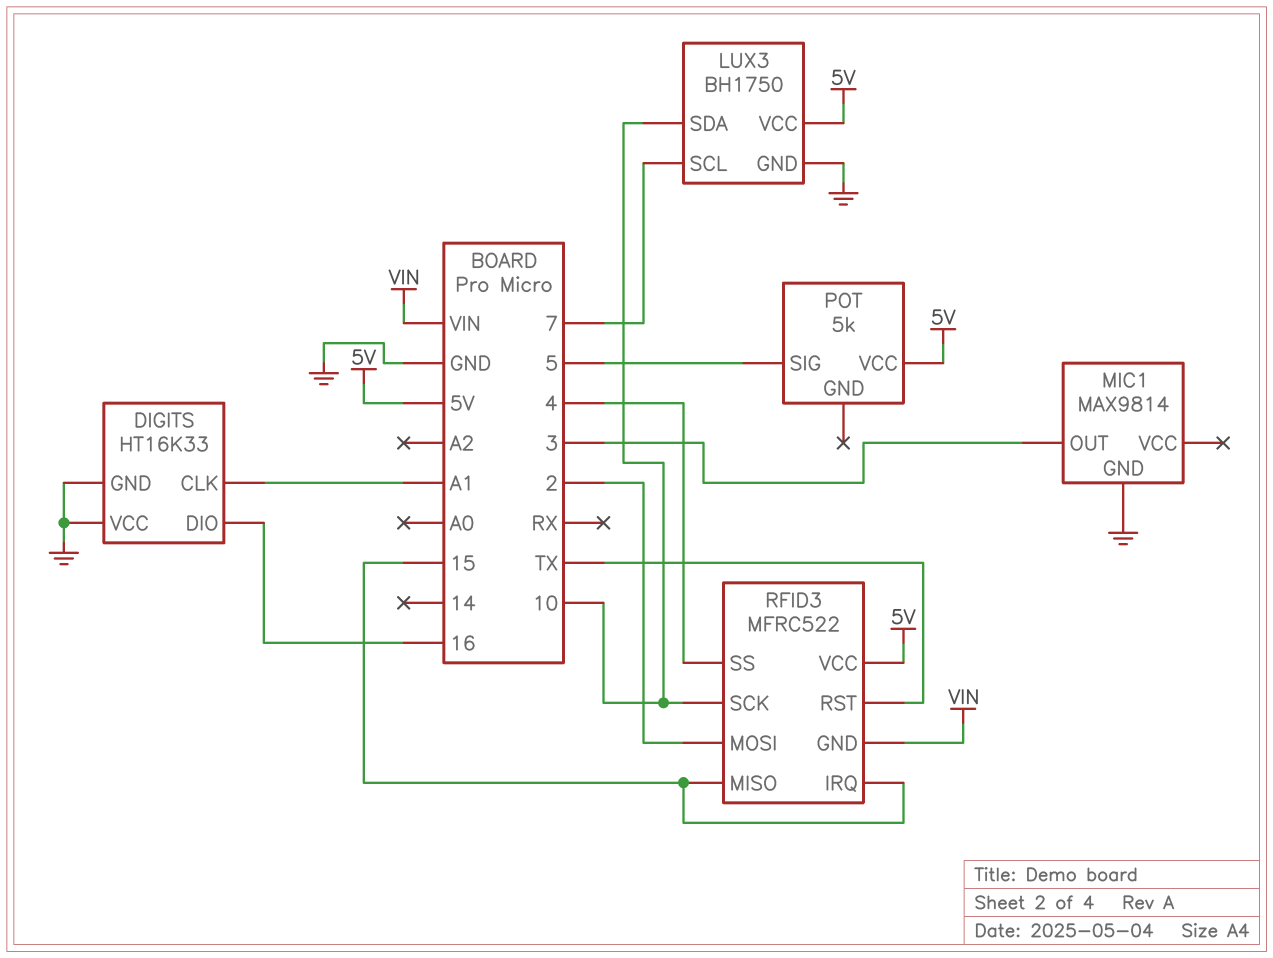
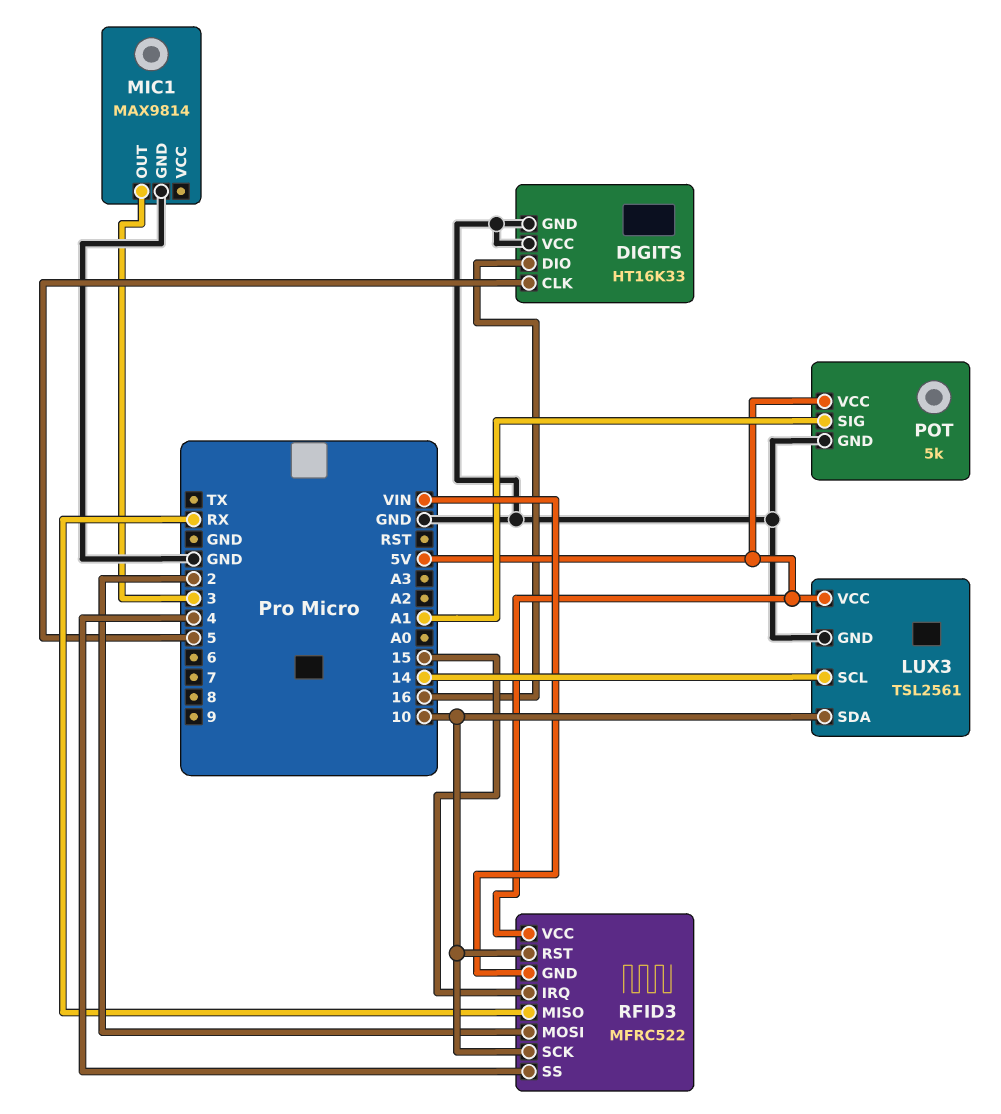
DIGITS pin CLK: A1 -> 5
LUX3: BH1750 -> TSL2561
LUX3 pin SCL: 7 -> 14
POT pin GND: none -> GND
POT pin SIG: 5 -> A1
RFID3 pin MISO: 15 -> RX
RFID3 pin RST: TX -> 10

